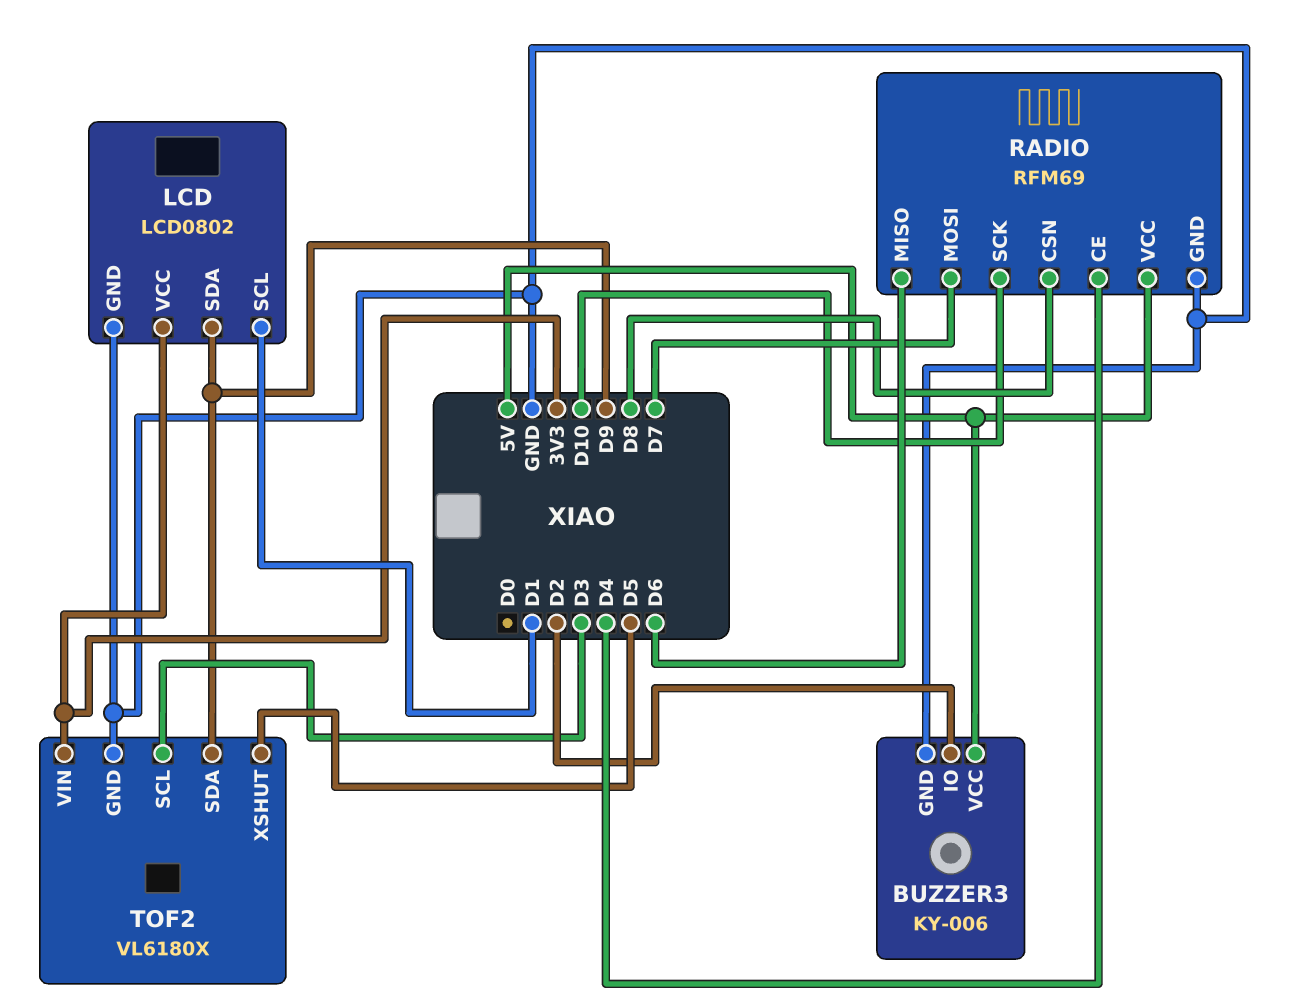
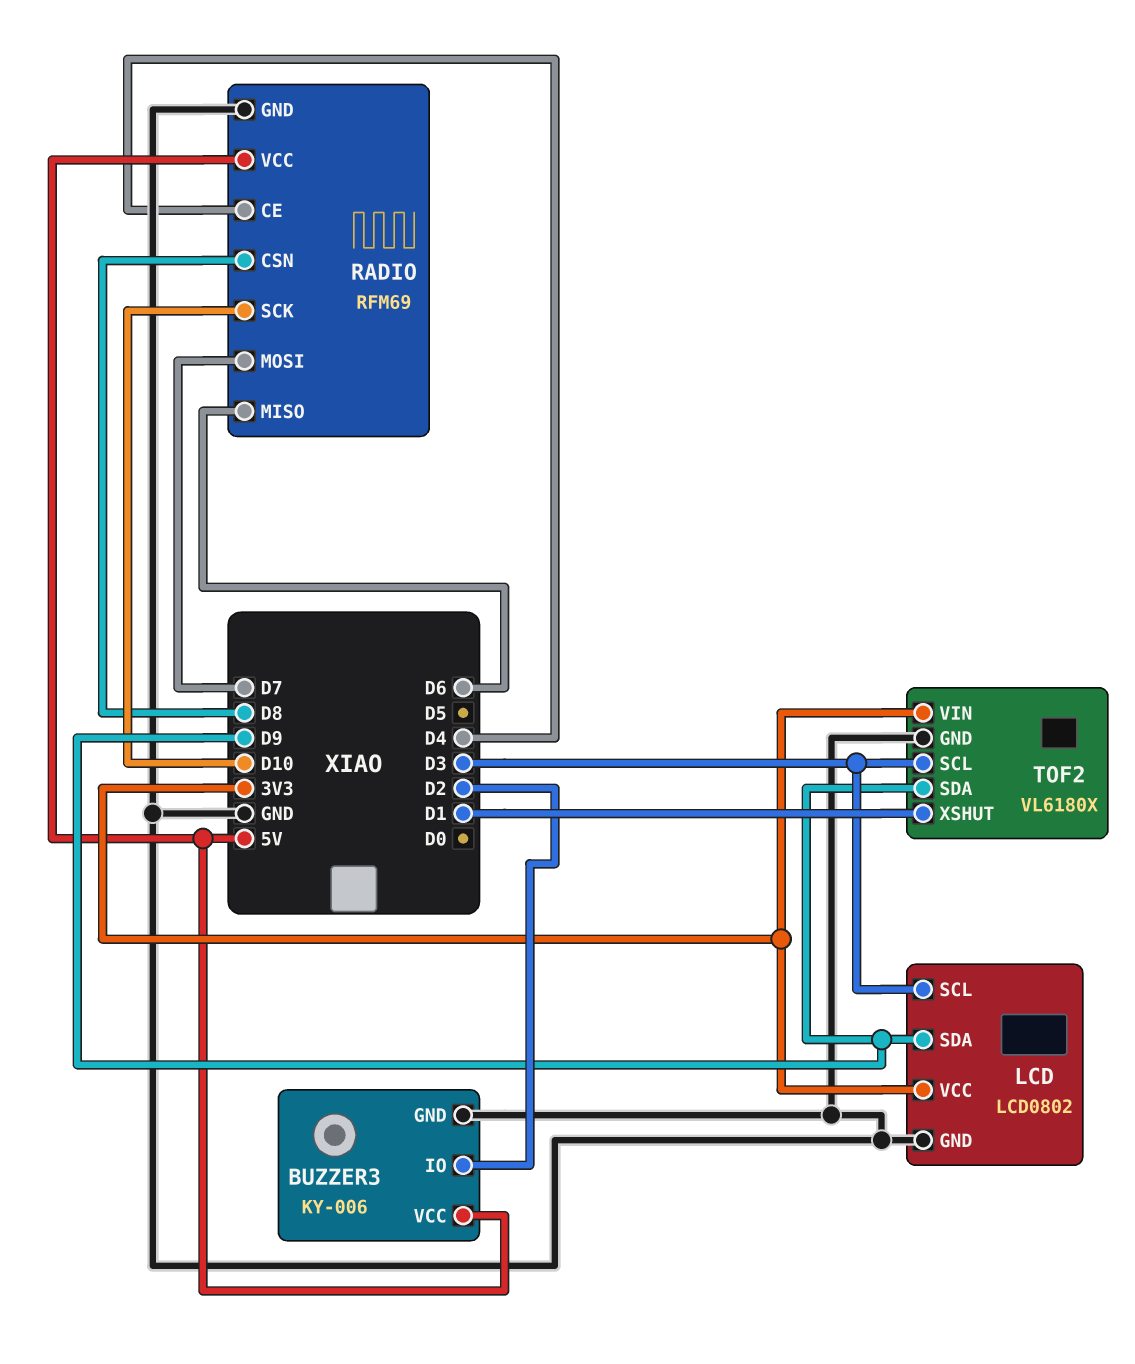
LCD pin SCL: D1 -> D3
TOF2 pin XSHUT: D5 -> D1

